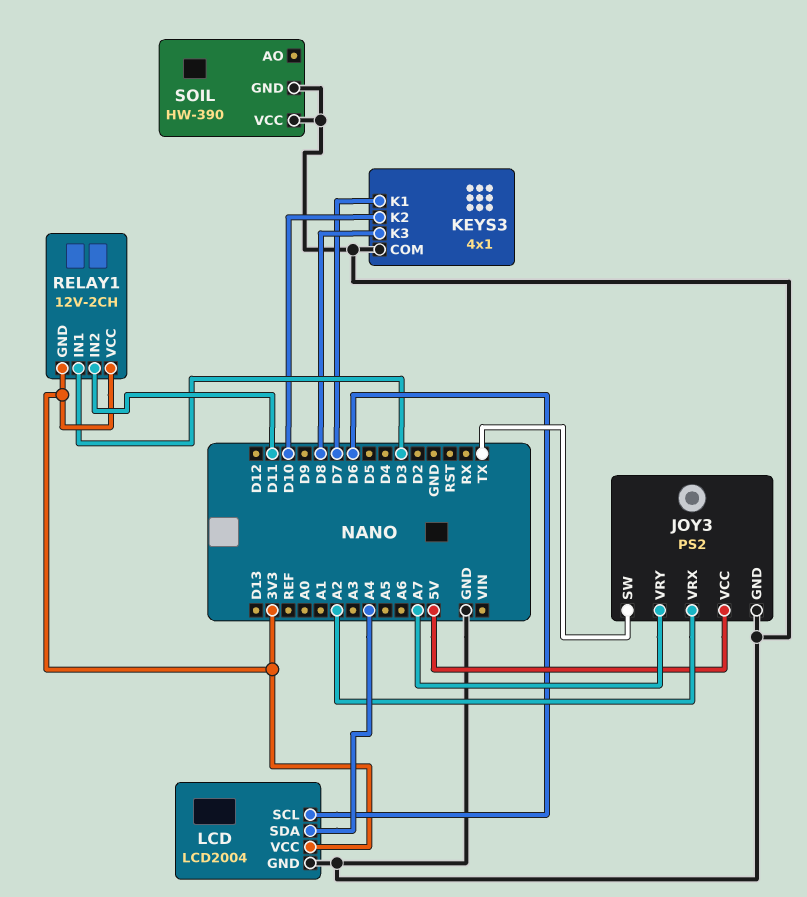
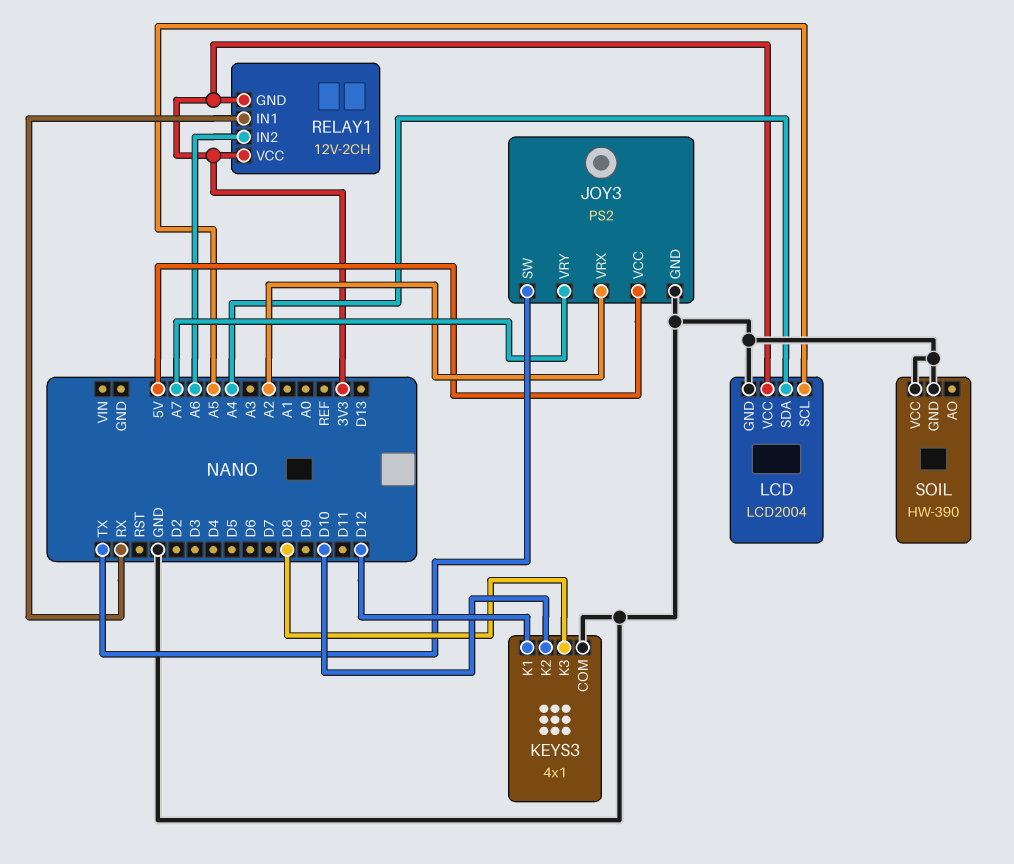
KEYS3 pin K1: D7 -> D12
LCD pin SCL: D6 -> A5
RELAY1 pin IN1: D3 -> RX
RELAY1 pin IN2: D11 -> A6

